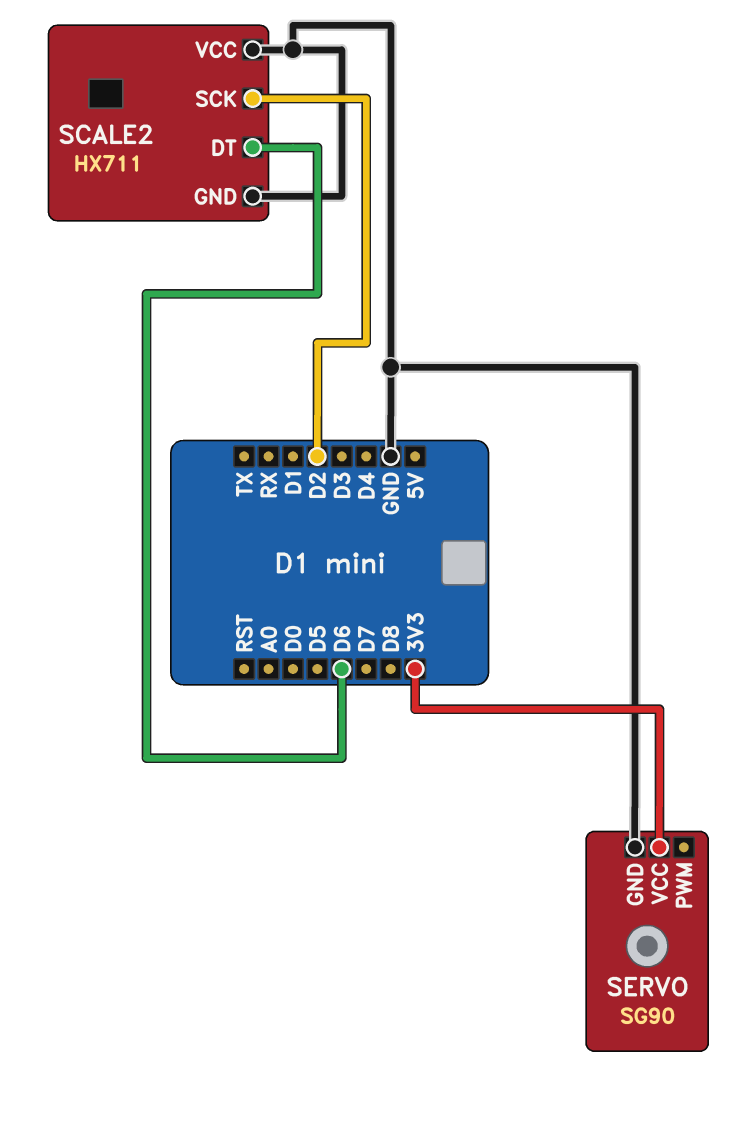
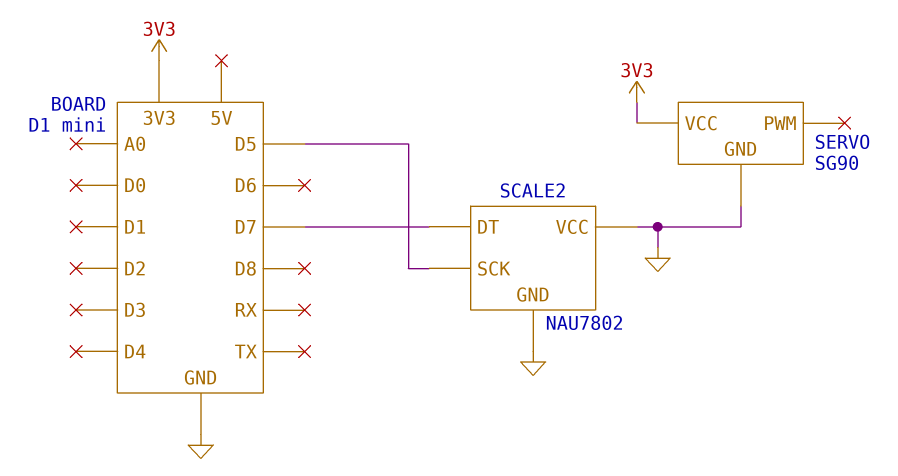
SCALE2: HX711 -> NAU7802
SCALE2 pin DT: D6 -> D7
SCALE2 pin SCK: D2 -> D5

